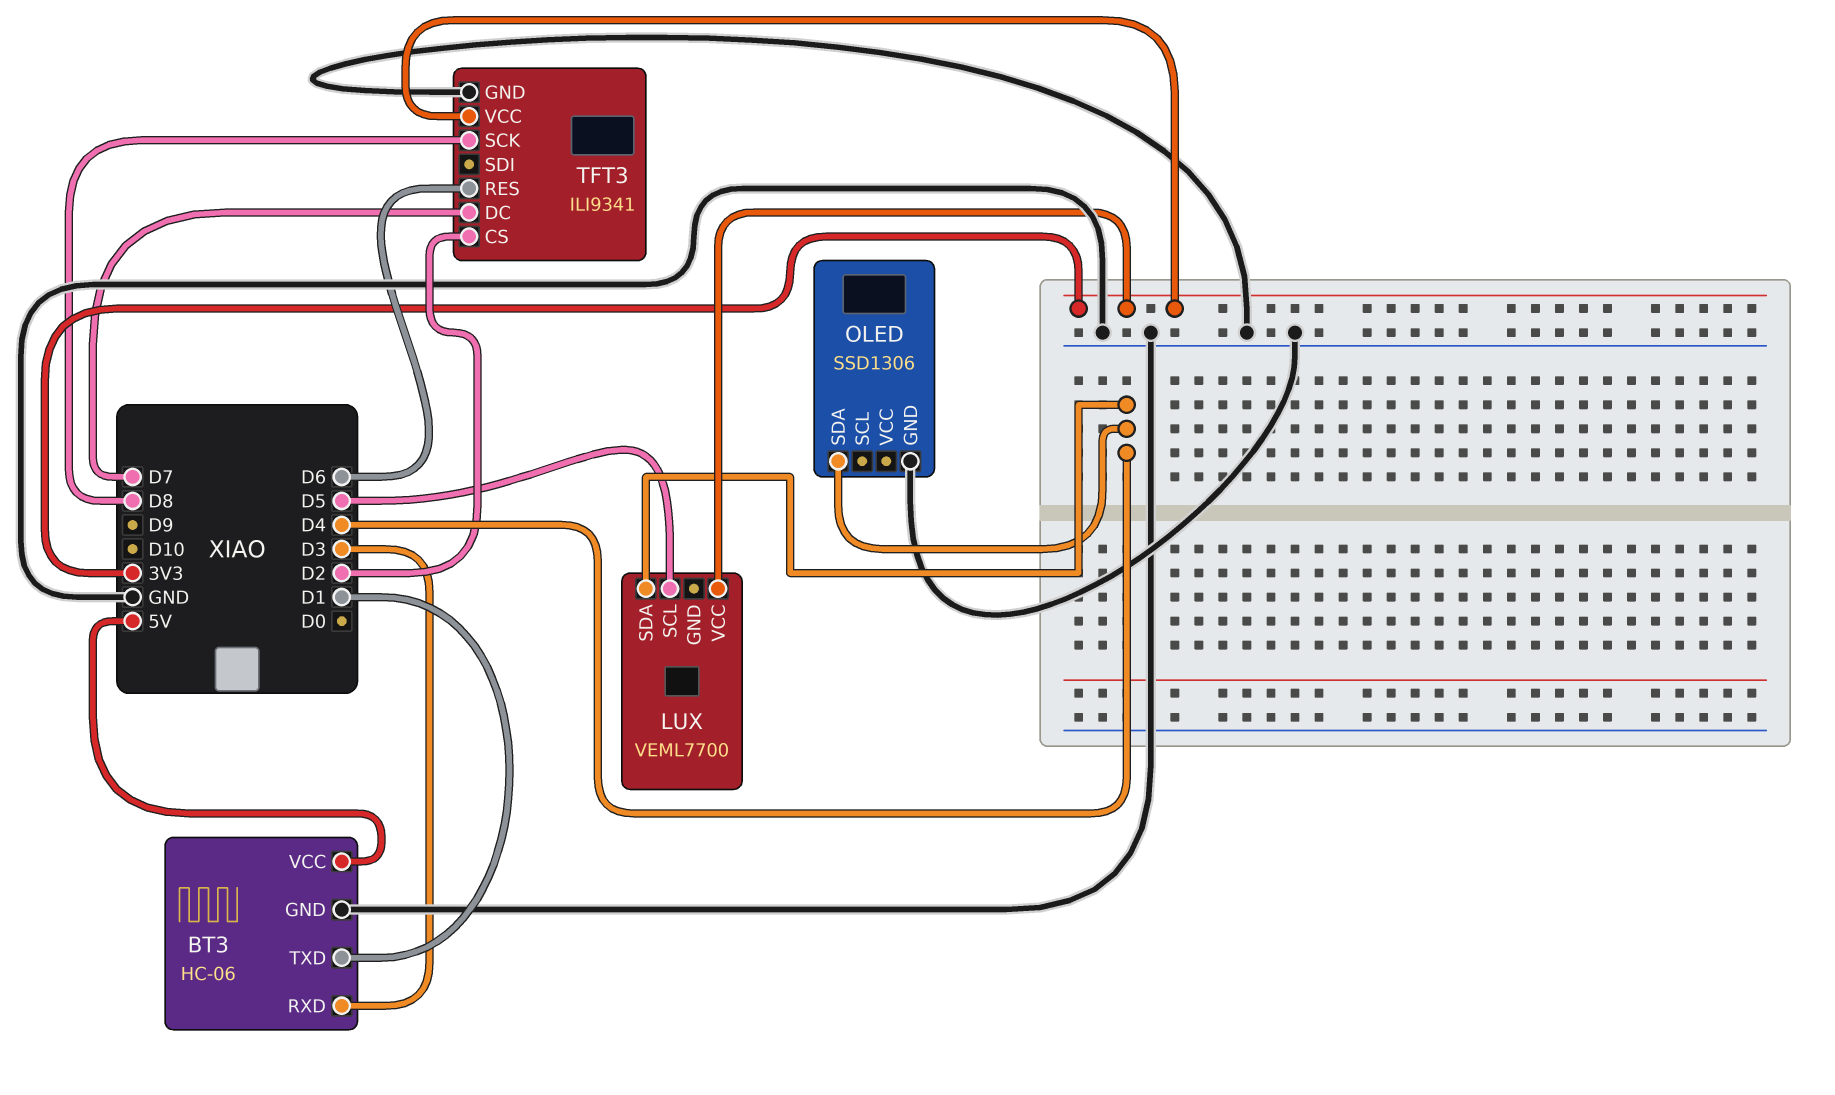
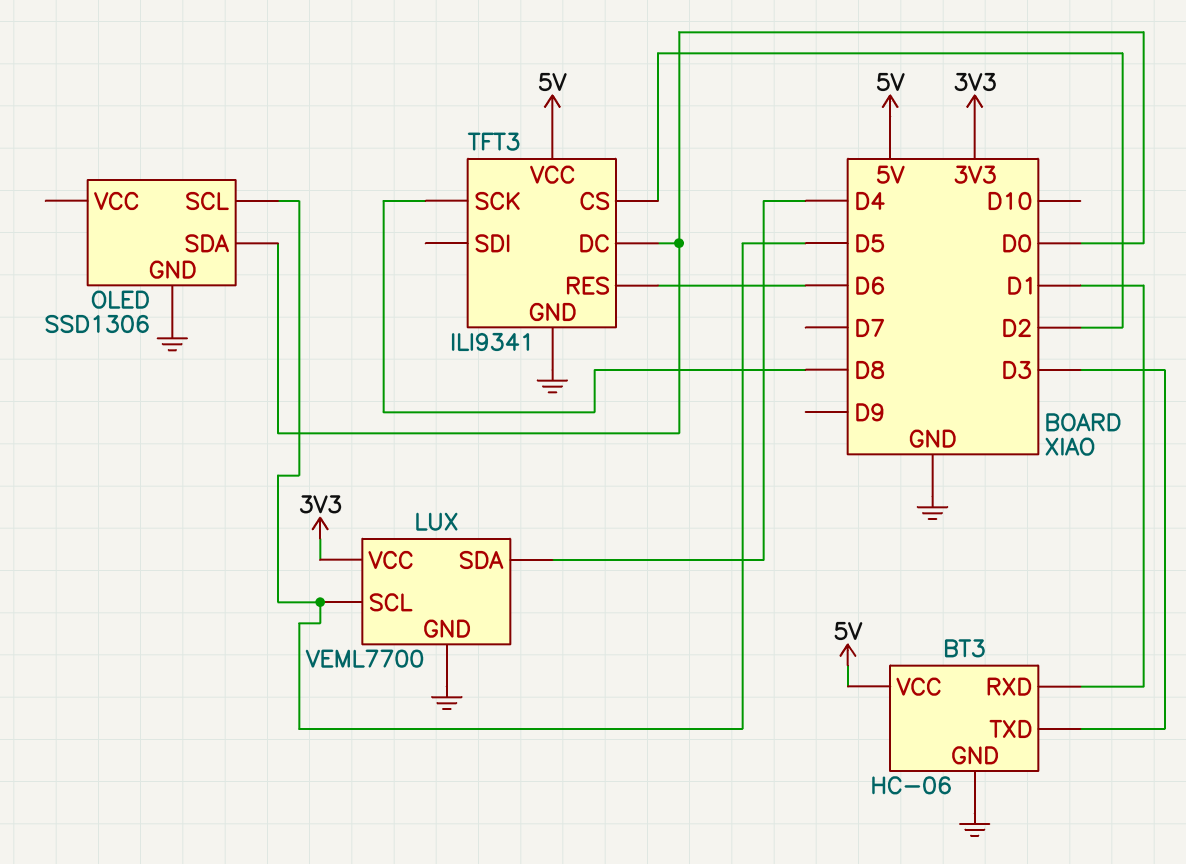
BT3 pin RXD: D3 -> D1
BT3 pin TXD: D1 -> D3
LUX pin GND: none -> GND
OLED pin SCL: none -> D5
OLED pin SDA: D4 -> D0
TFT3 pin DC: D7 -> D0
TFT3 pin VCC: 3V3 -> 5V

